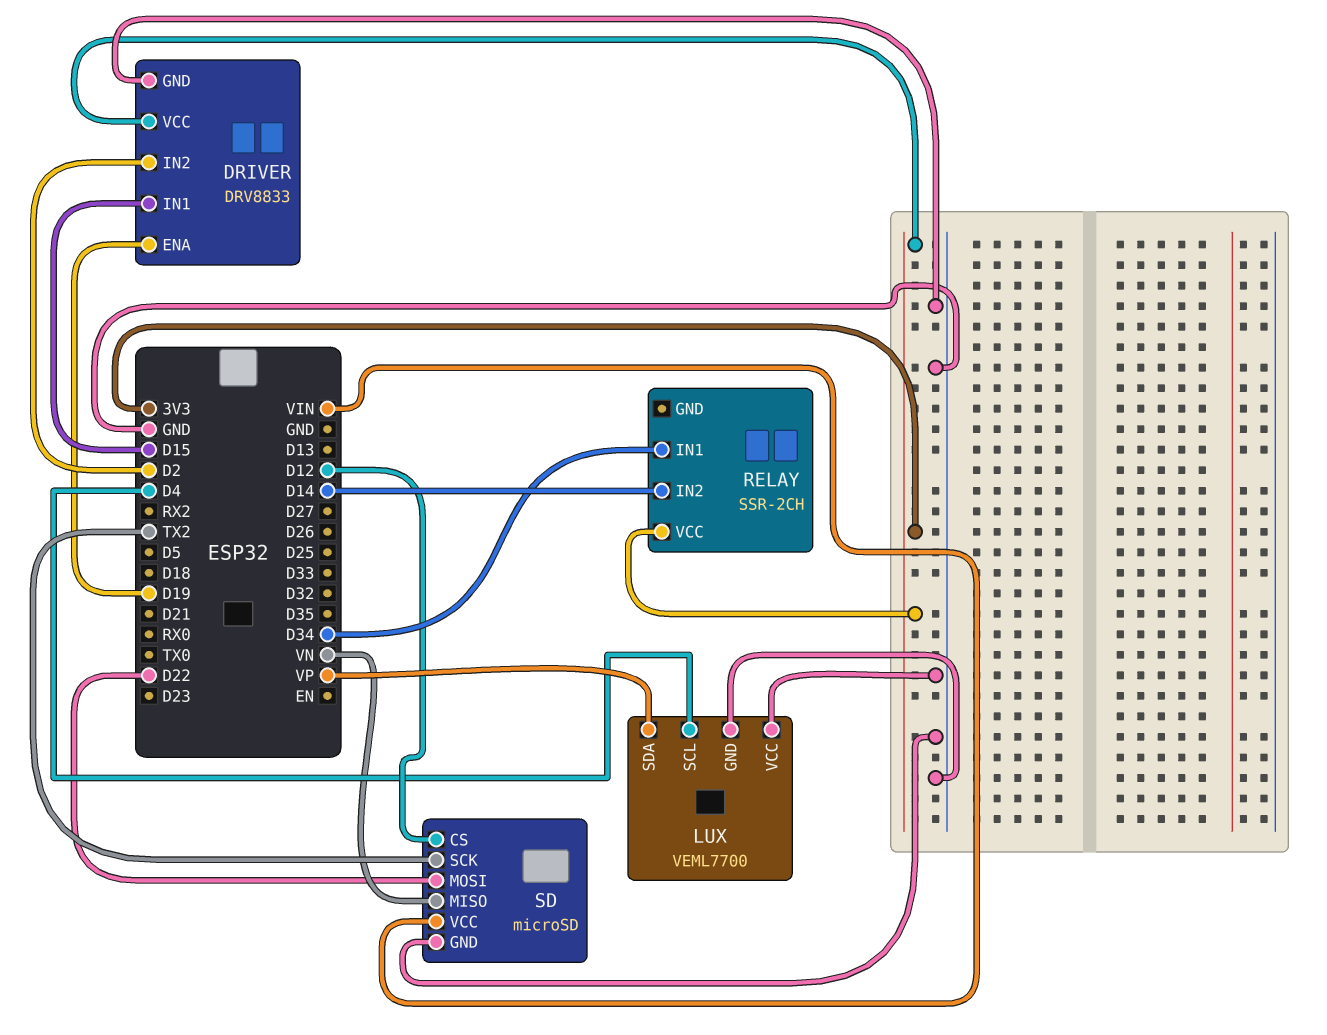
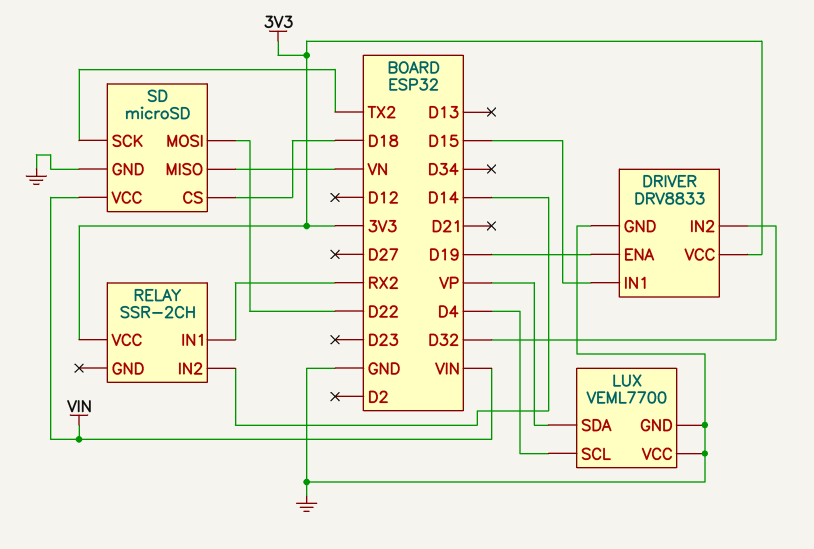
DRIVER pin IN2: D2 -> D32
RELAY pin IN1: D34 -> RX2
SD pin CS: D12 -> D18

